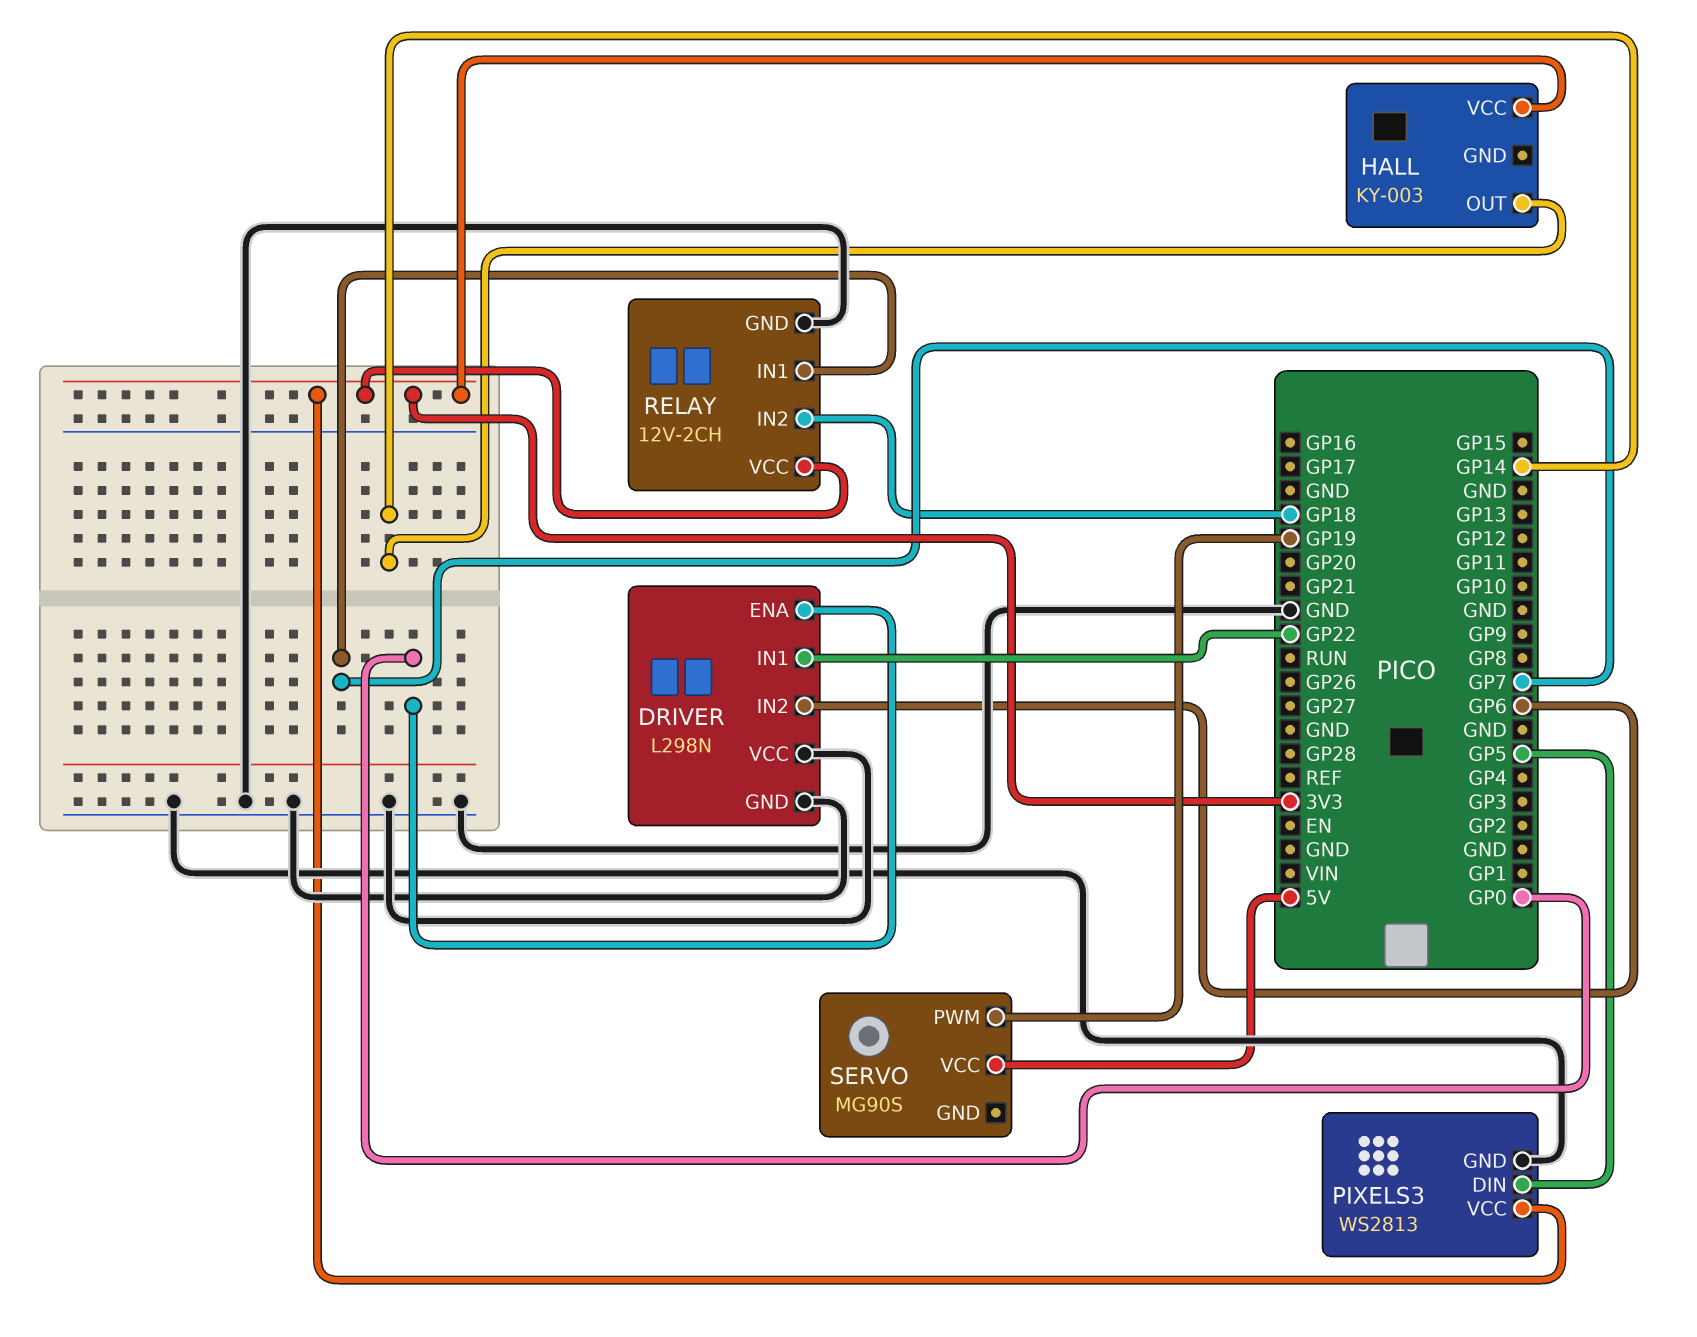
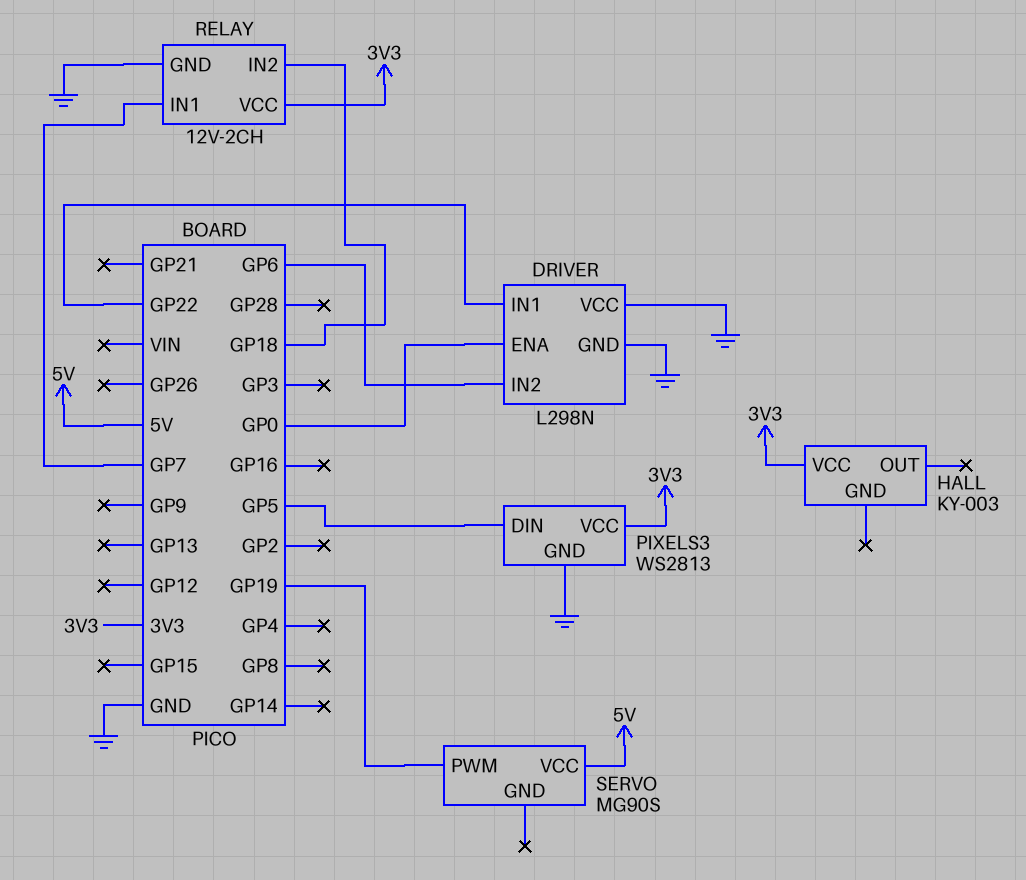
HALL pin OUT: GP14 -> none

